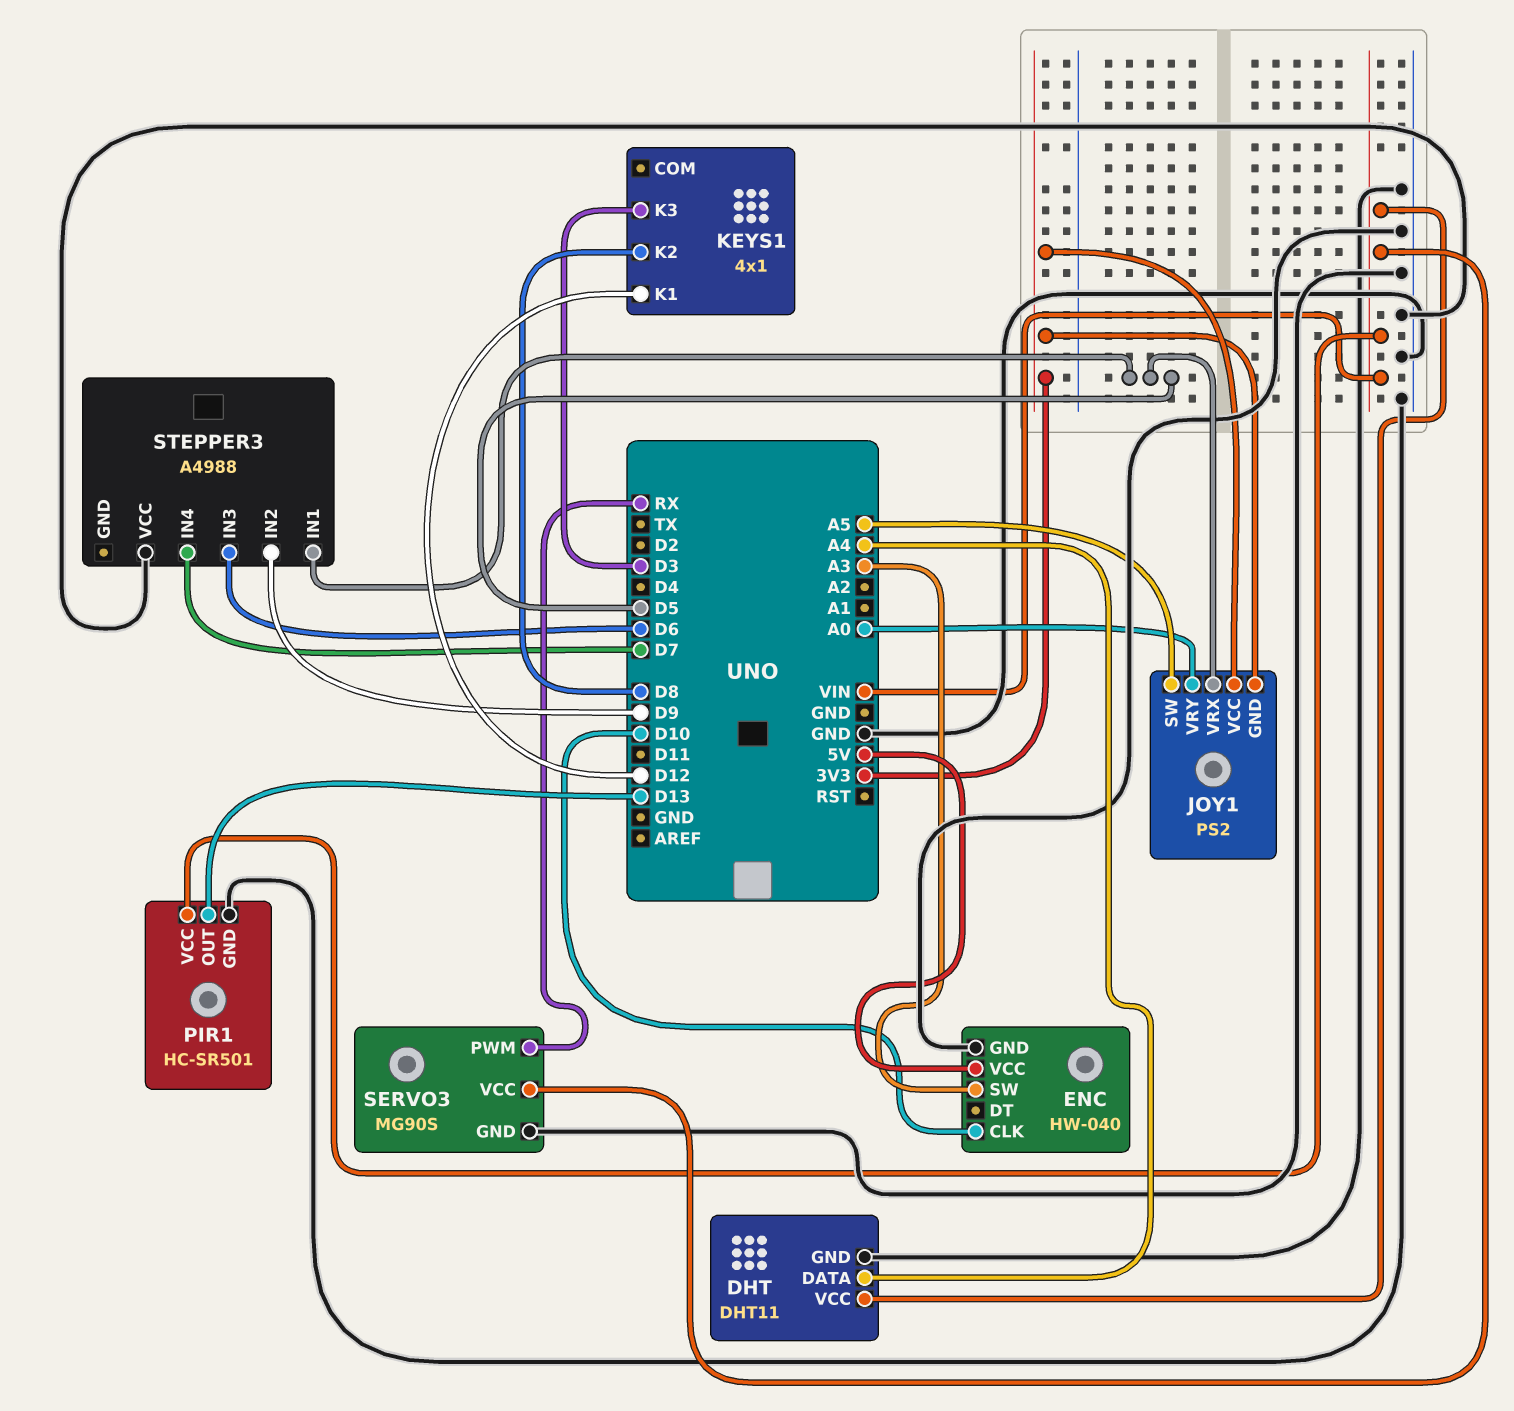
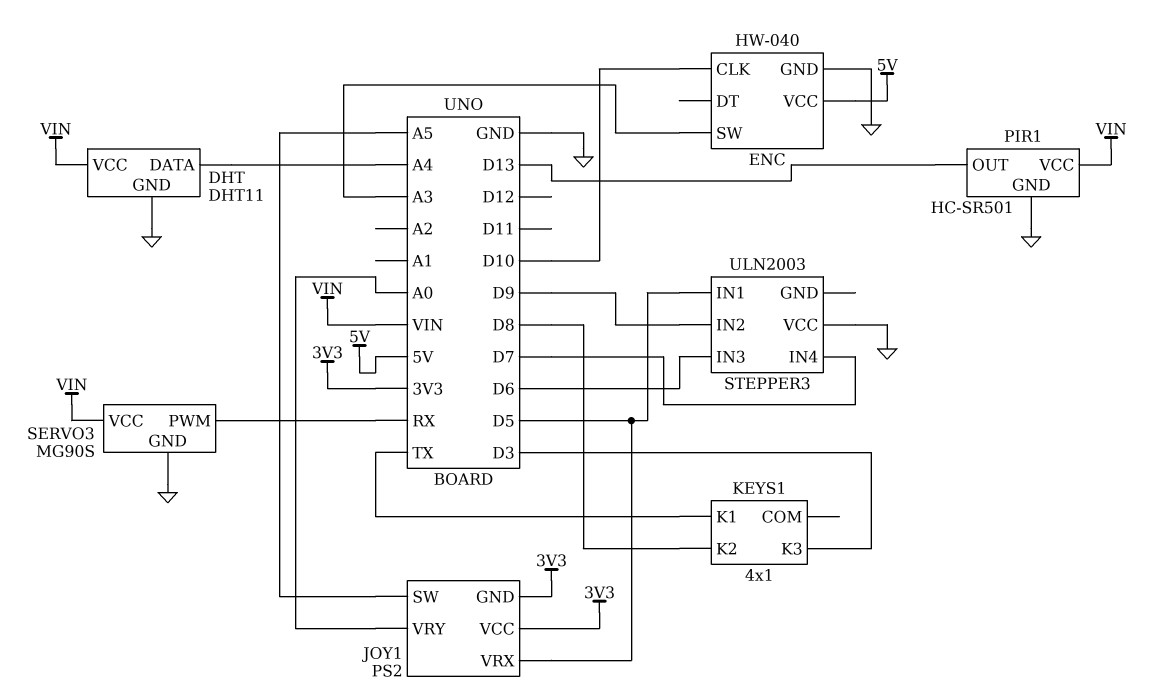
KEYS1 pin K1: D12 -> TX
STEPPER3: A4988 -> ULN2003

